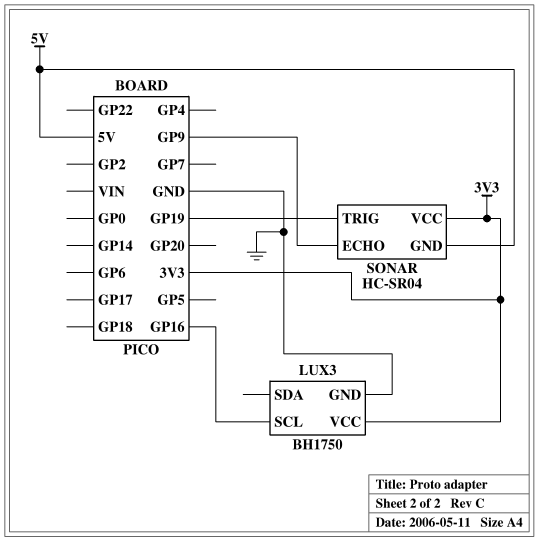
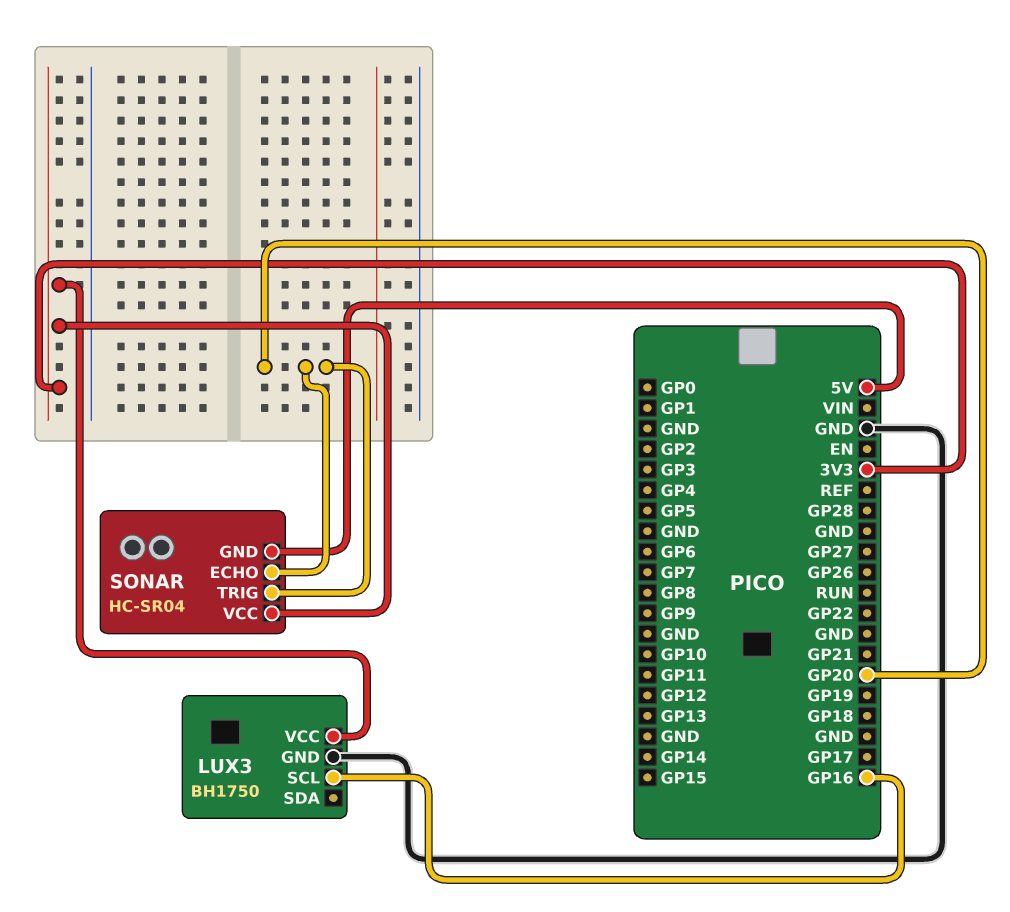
SONAR pin ECHO: GP9 -> GP20
SONAR pin TRIG: GP19 -> GP20

